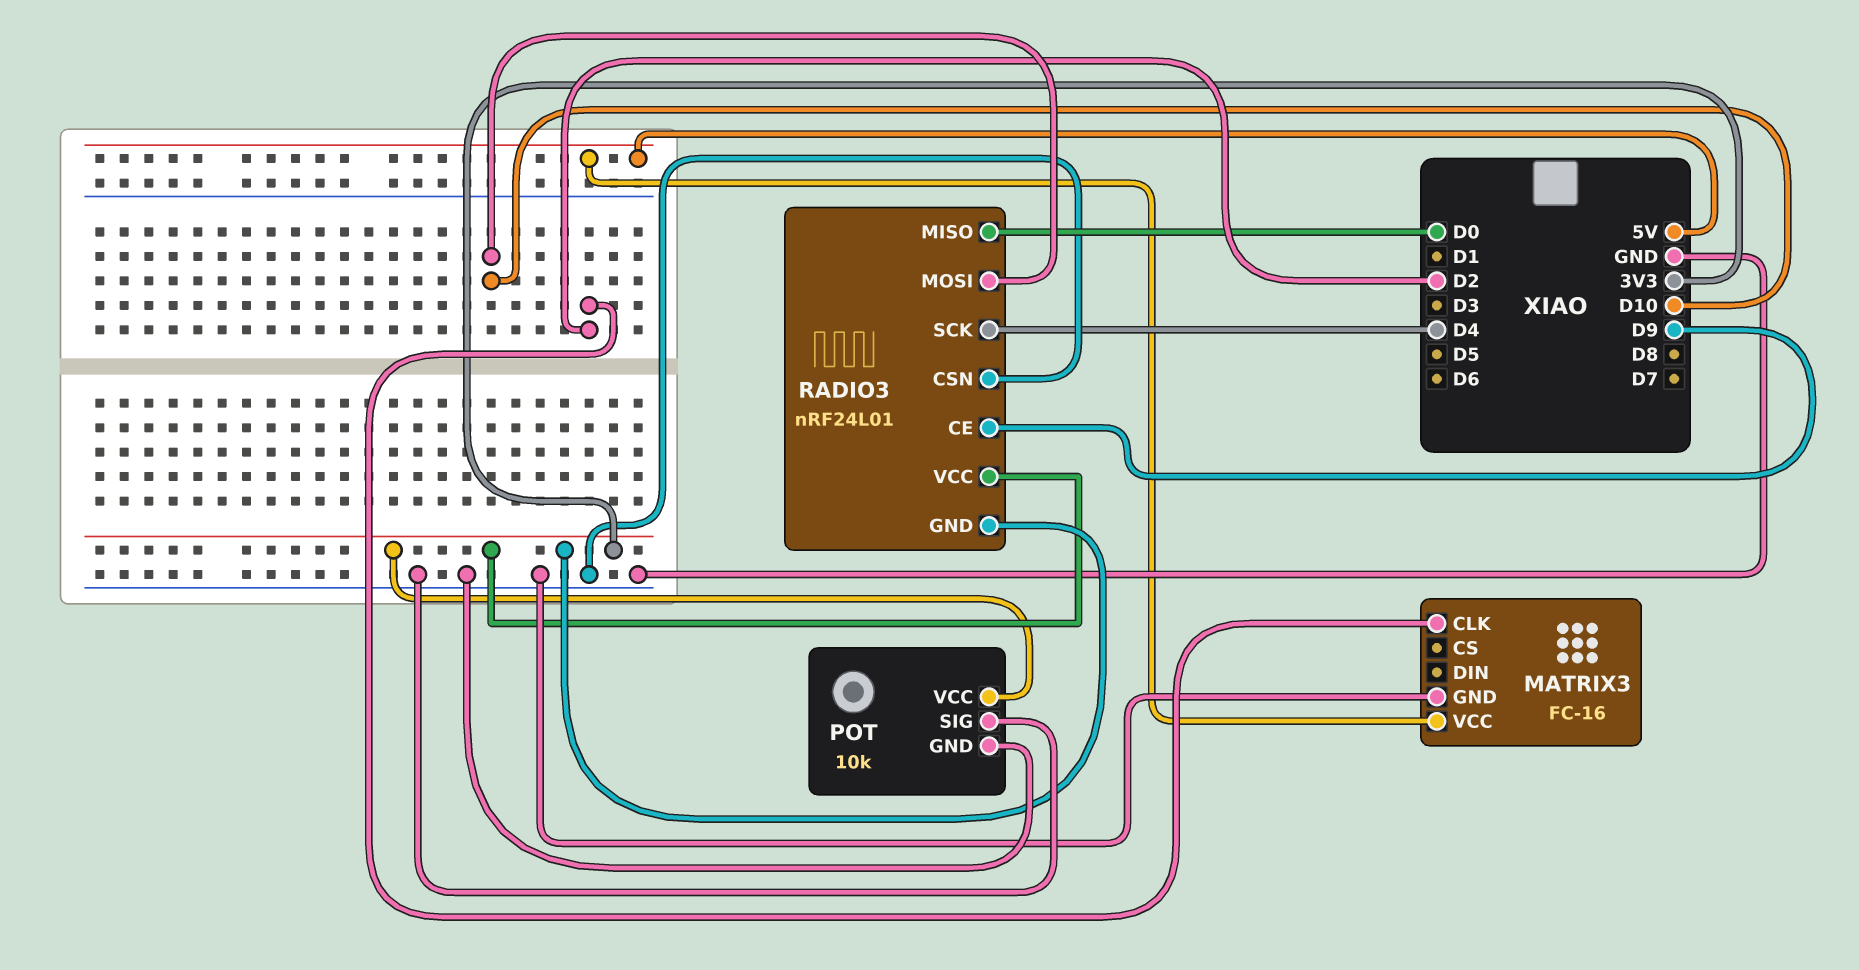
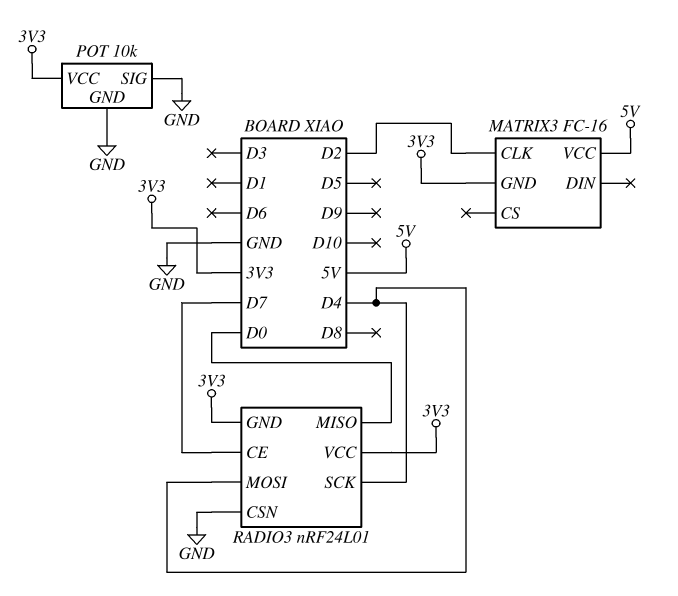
MATRIX3 pin GND: GND -> 3V3
RADIO3 pin CE: D9 -> D7
RADIO3 pin MOSI: D10 -> D4

